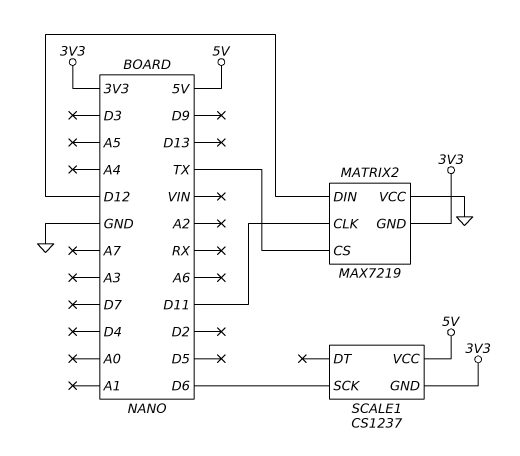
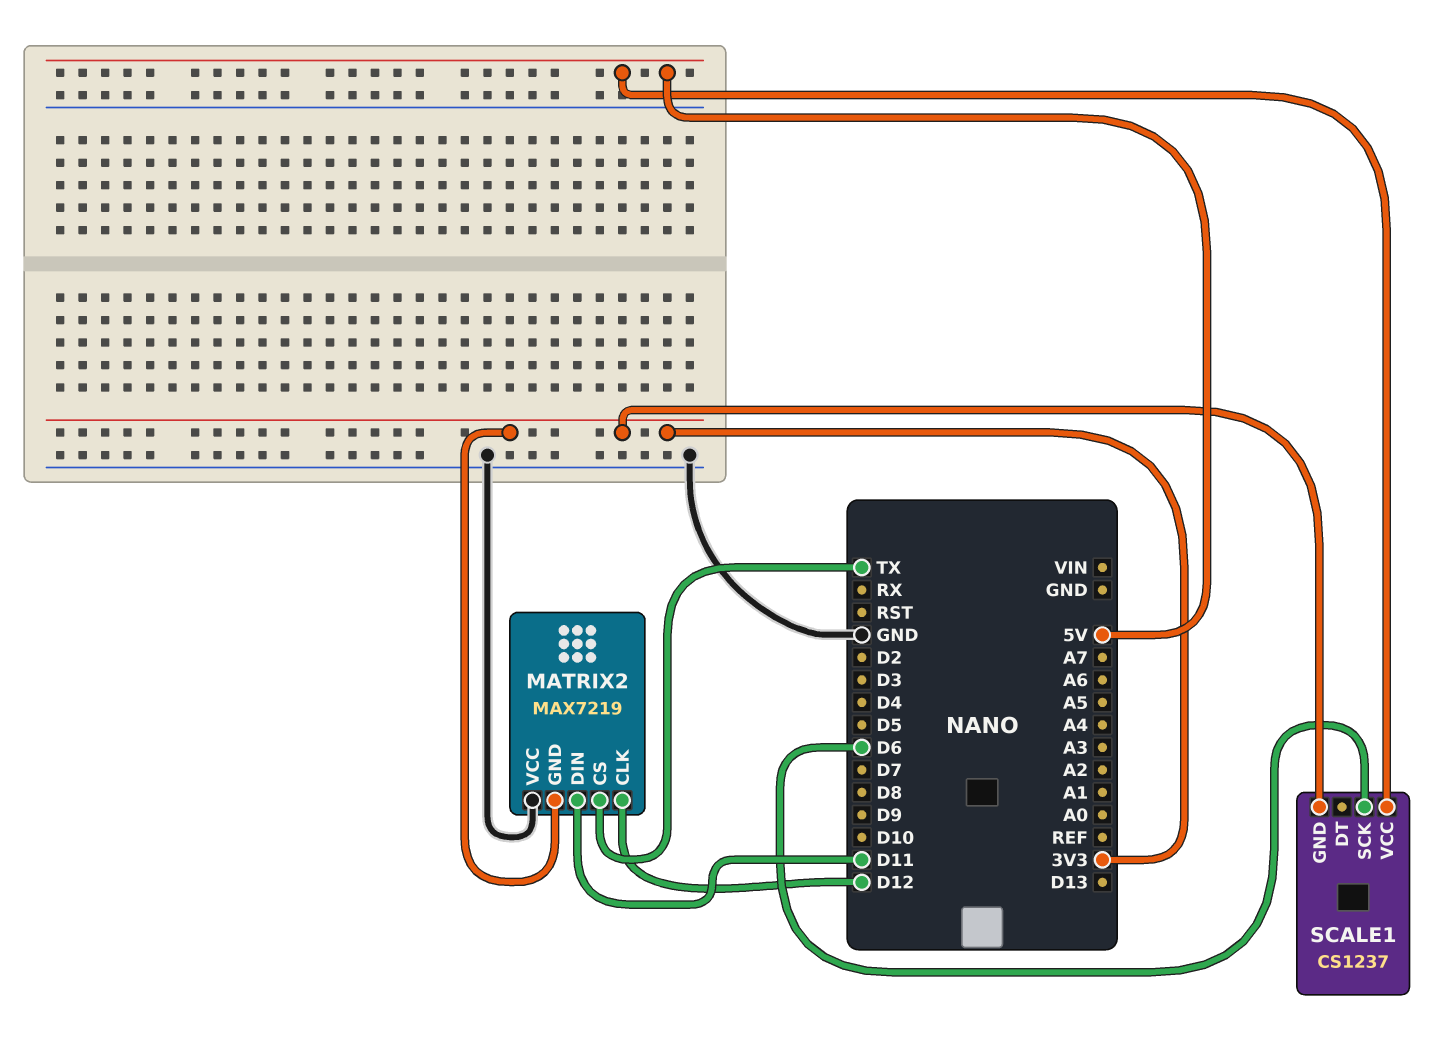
MATRIX2 pin CLK: D11 -> D12
MATRIX2 pin DIN: D12 -> D11

